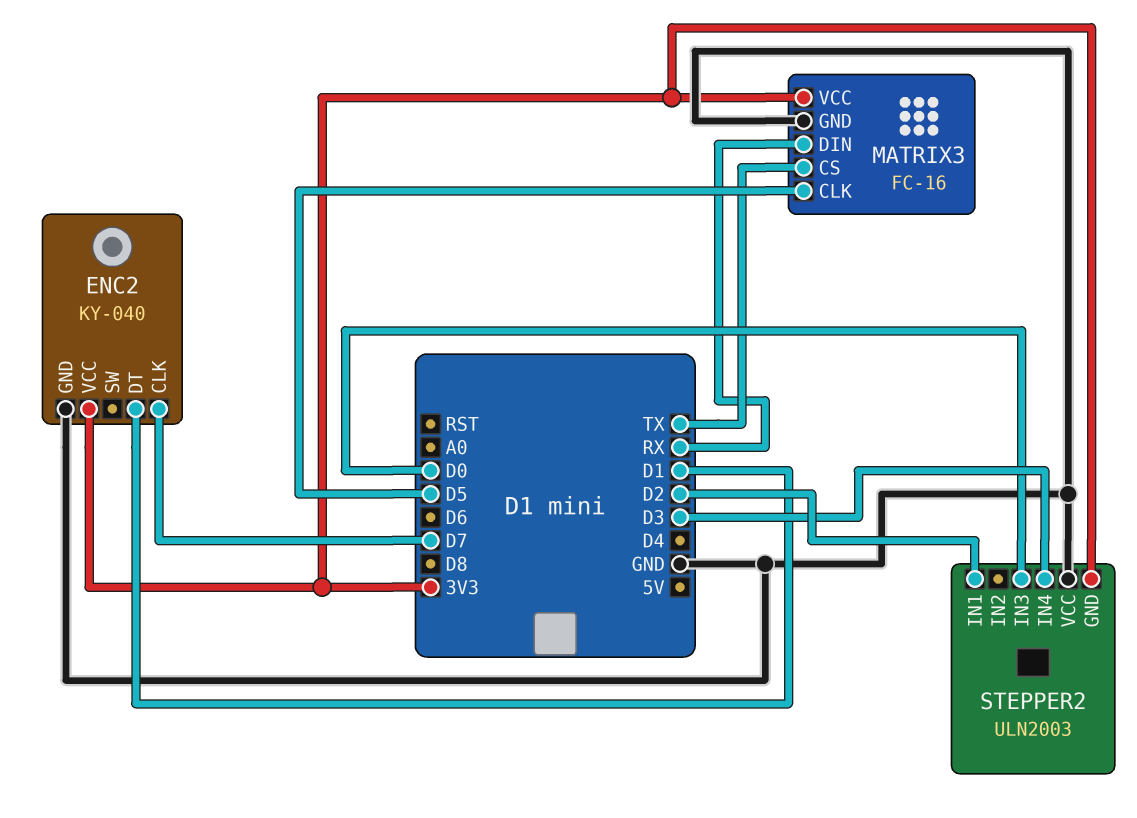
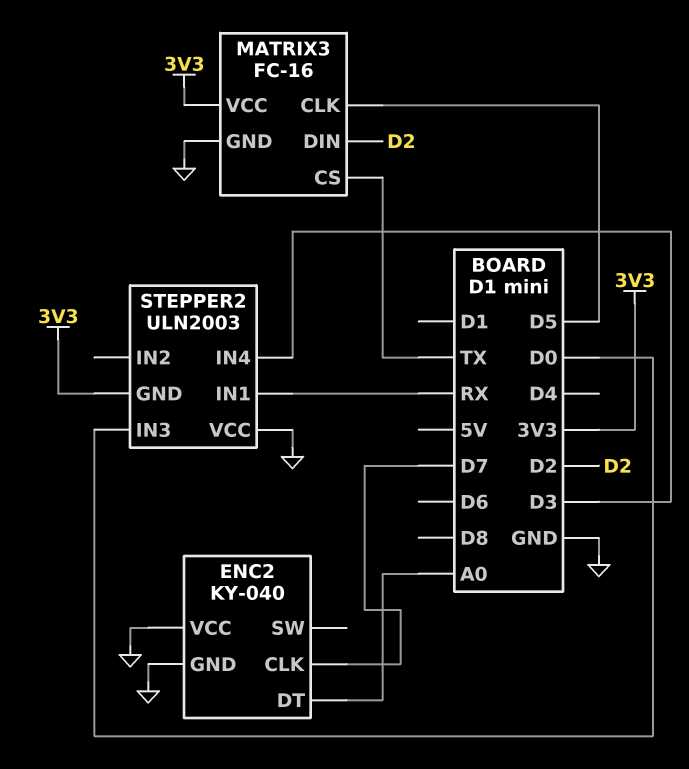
ENC2 pin DT: D1 -> A0
ENC2 pin VCC: 3V3 -> GND
MATRIX3 pin DIN: RX -> D2
STEPPER2 pin IN1: D2 -> RX

